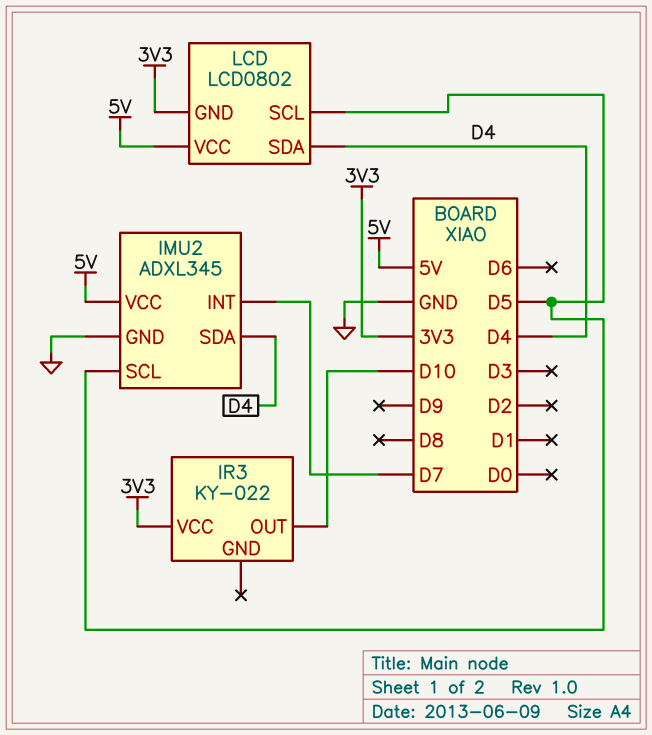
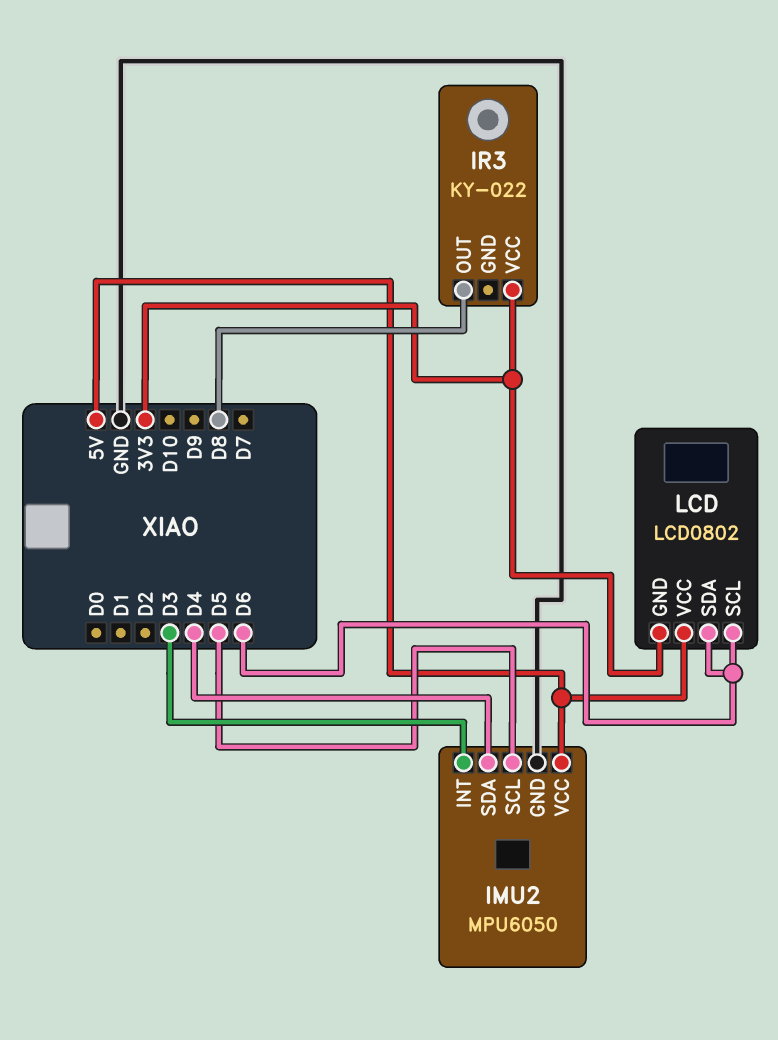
IMU2: ADXL345 -> MPU6050
IMU2 pin INT: D7 -> D3
IR3 pin OUT: D10 -> D8
LCD pin SCL: D5 -> D6
LCD pin SDA: D4 -> D6

